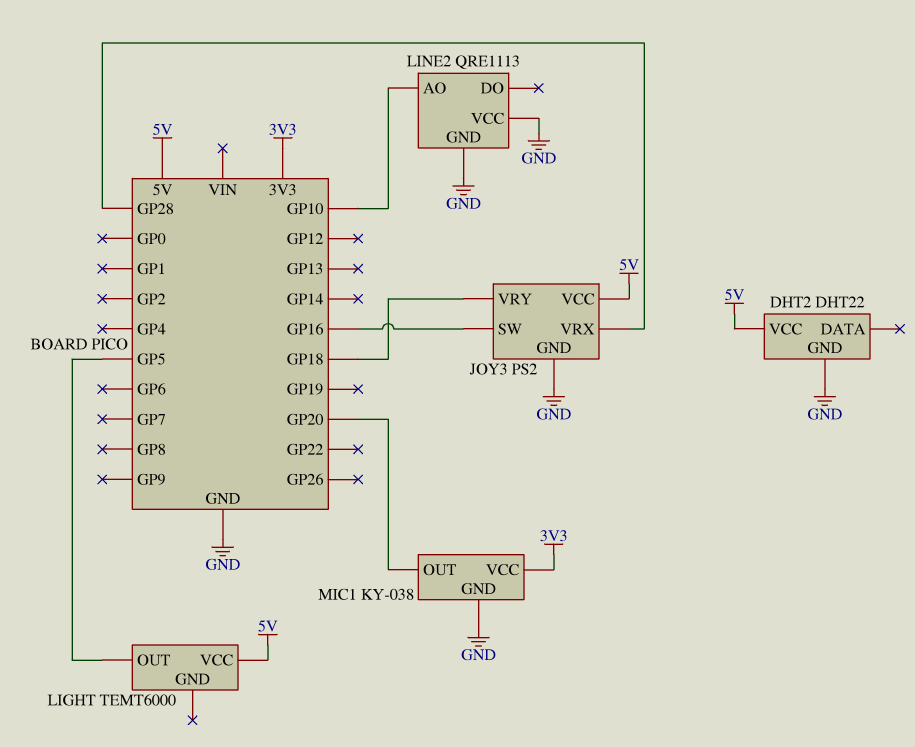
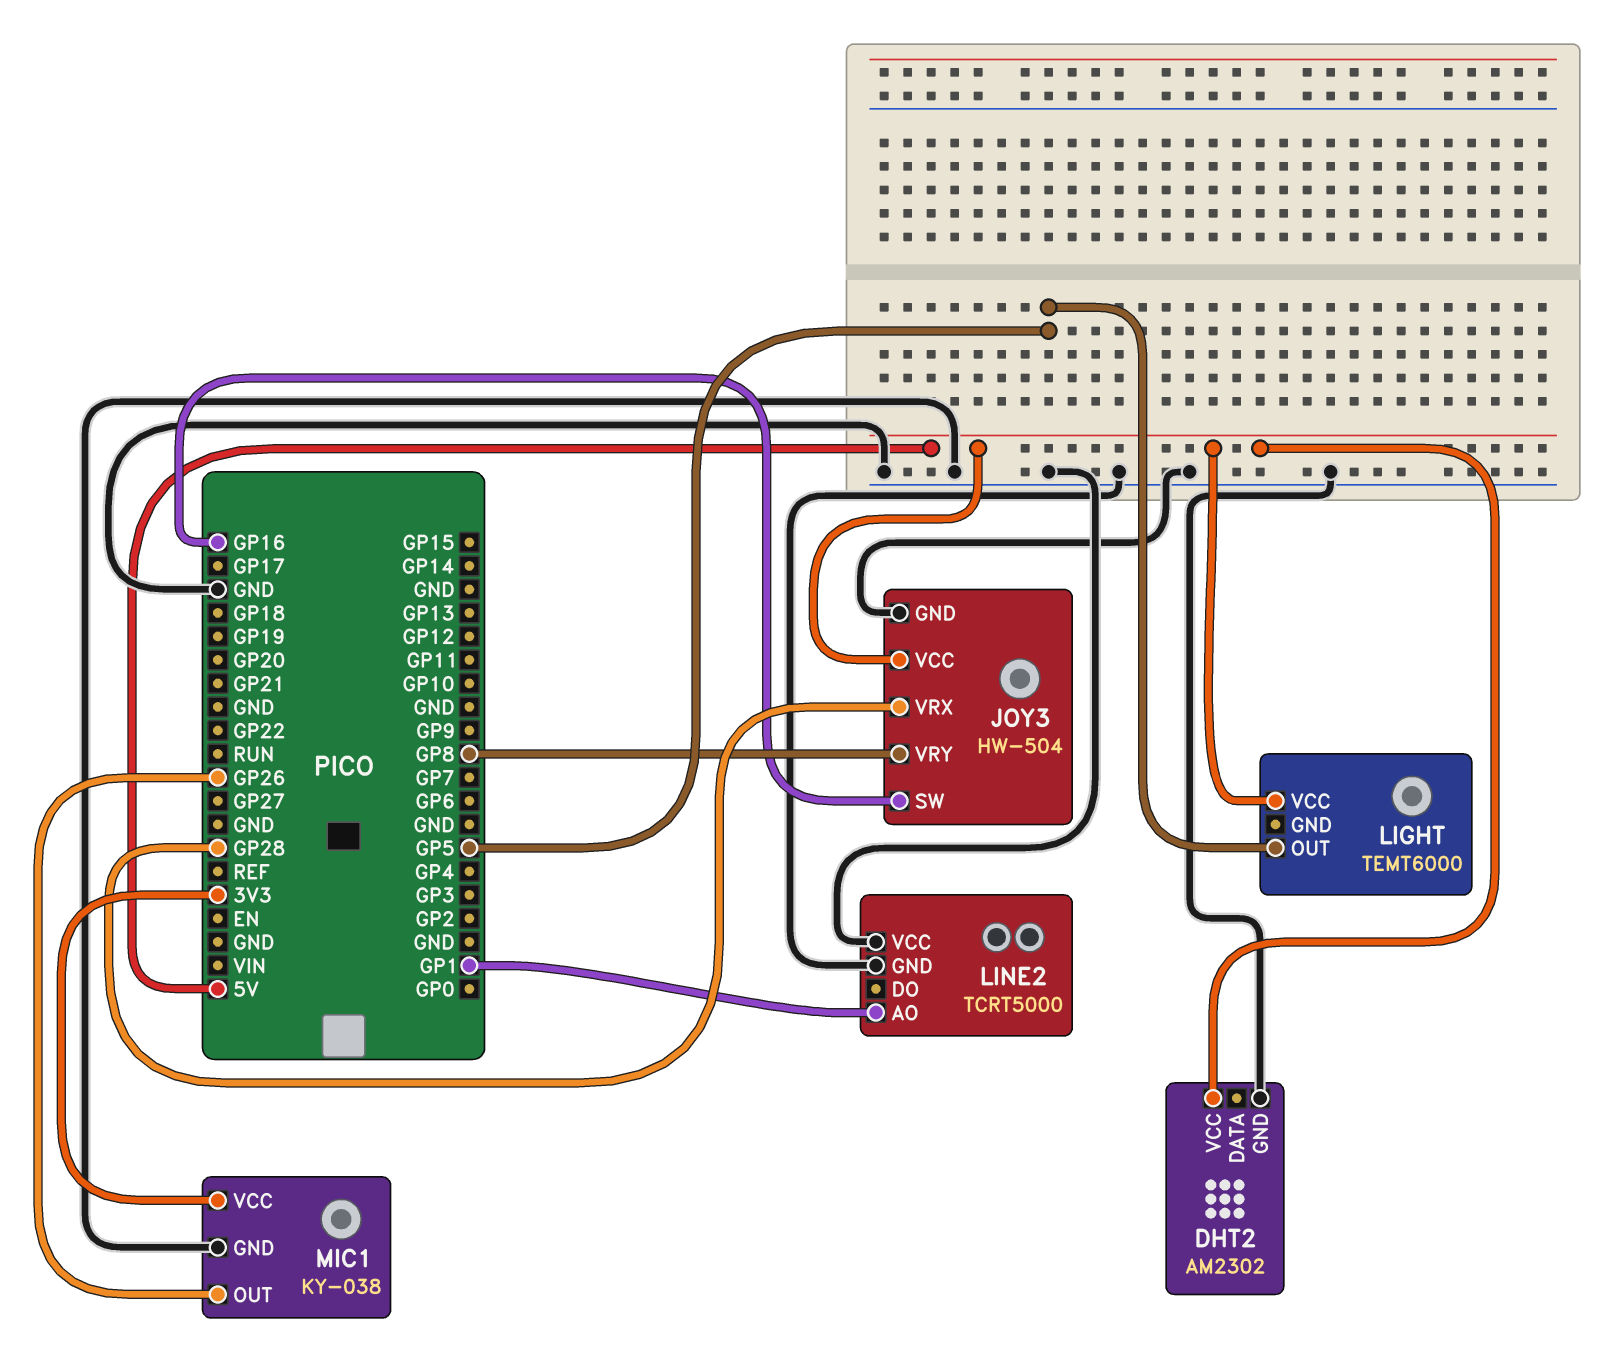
DHT2: DHT22 -> AM2302
JOY3: PS2 -> HW-504
JOY3 pin VRY: GP18 -> GP8
LINE2: QRE1113 -> TCRT5000
LINE2 pin AO: GP10 -> GP1
MIC1 pin OUT: GP20 -> GP26

